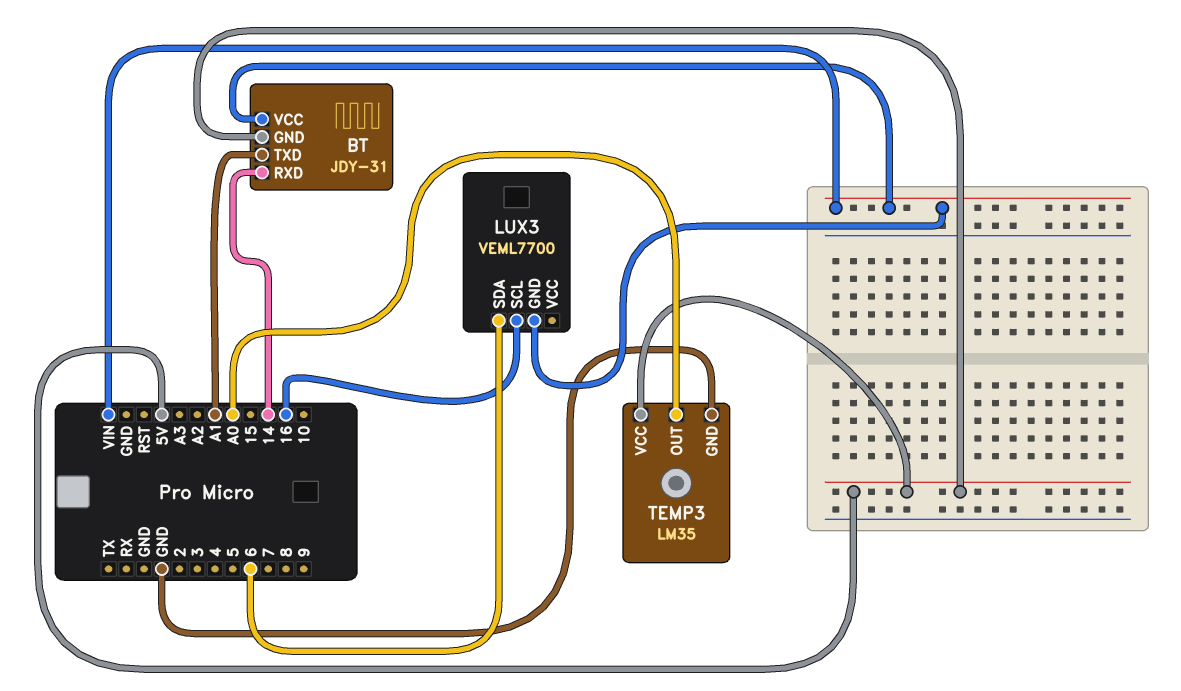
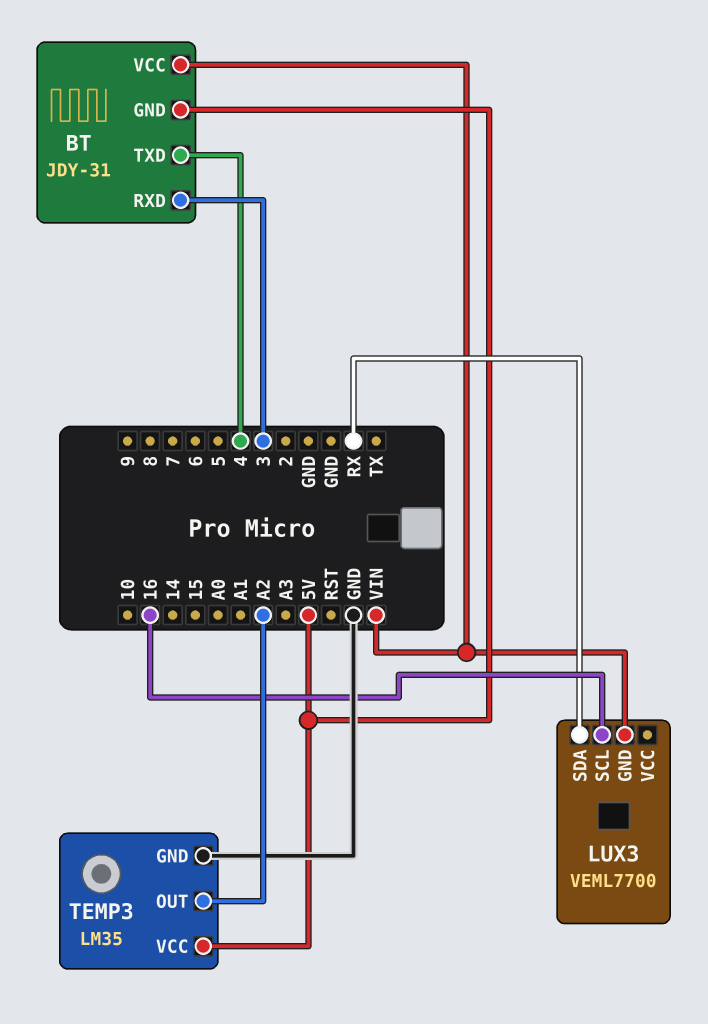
BT pin RXD: 14 -> 3
BT pin TXD: A1 -> 4
LUX3 pin SDA: 6 -> RX
TEMP3 pin OUT: A0 -> A2

